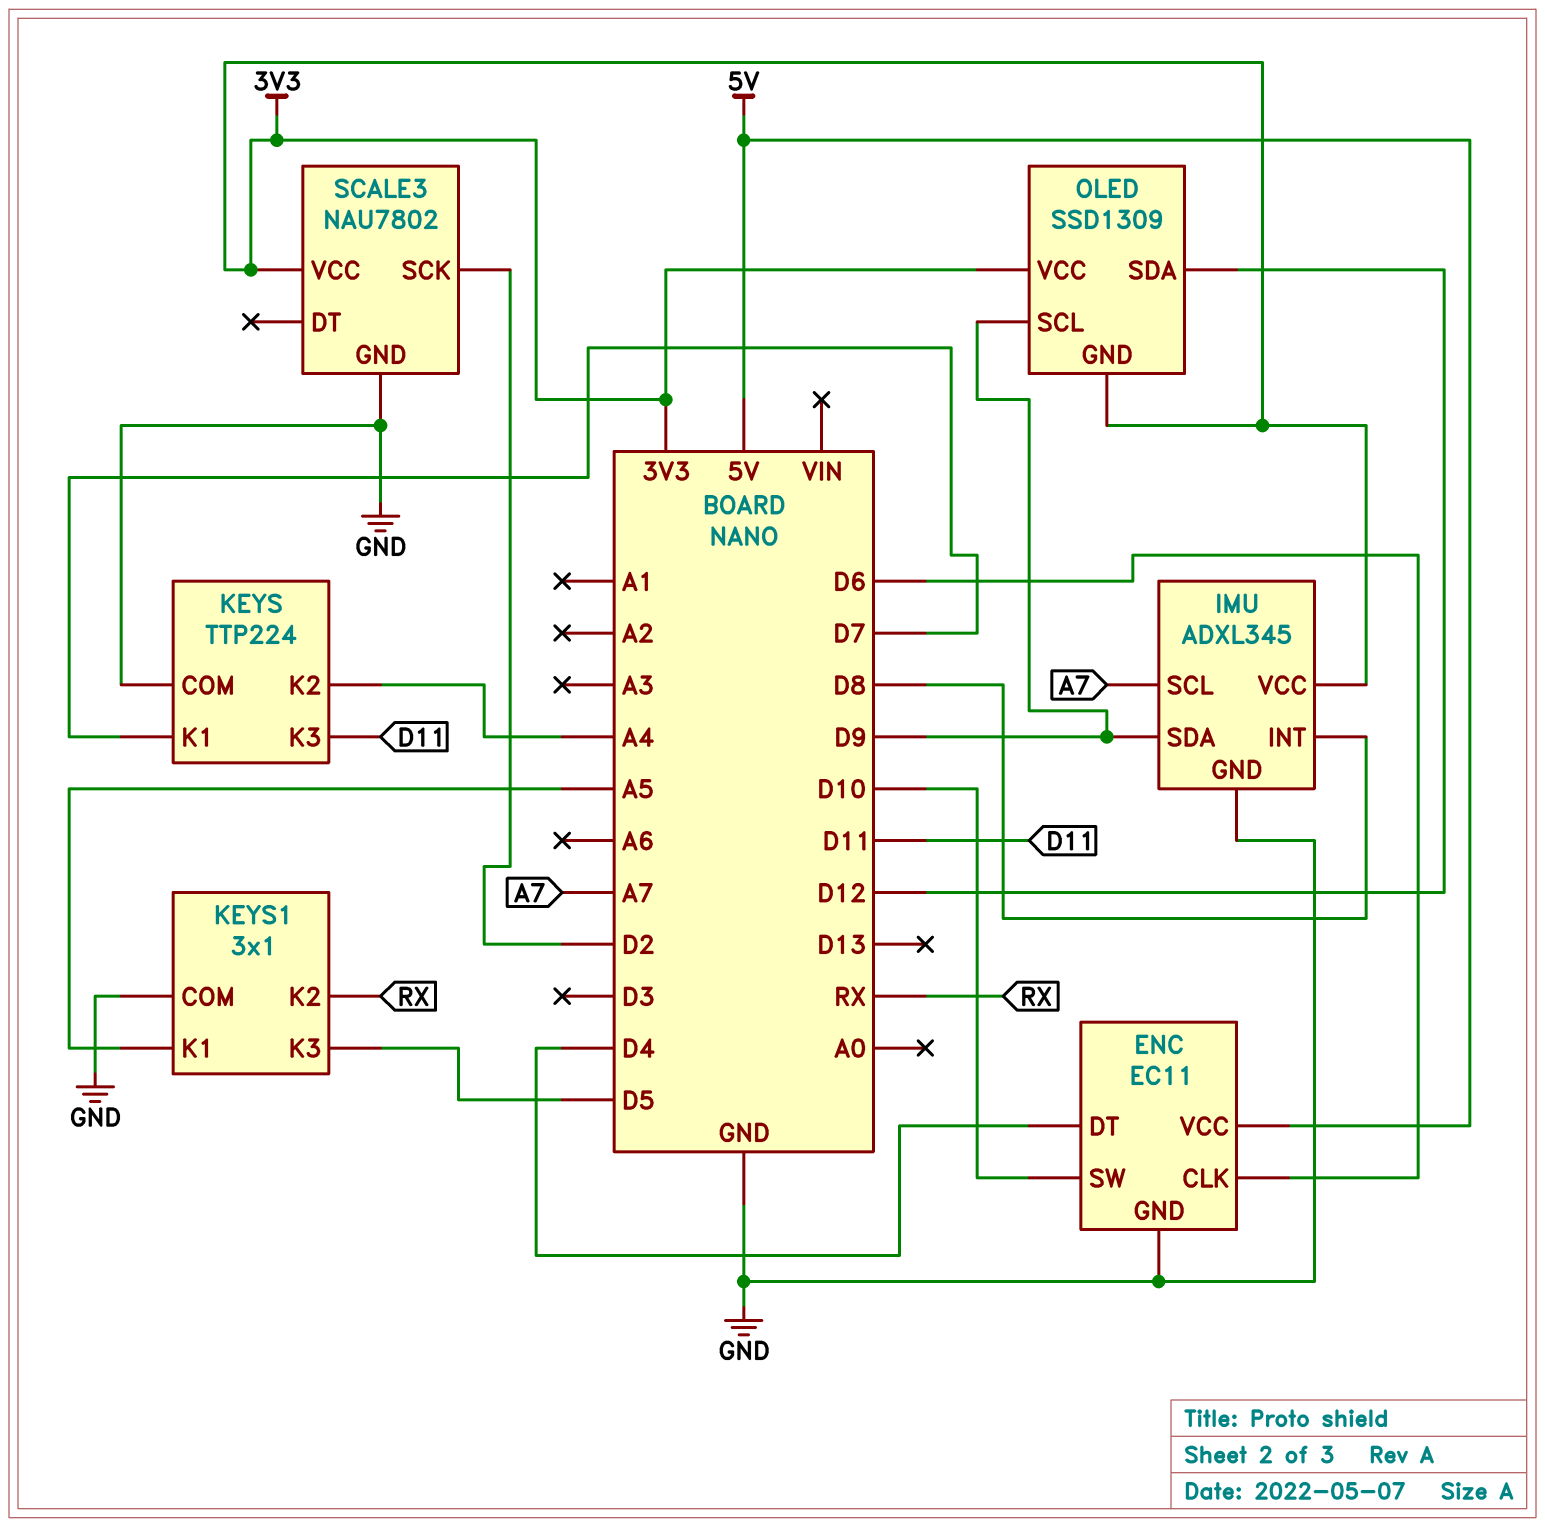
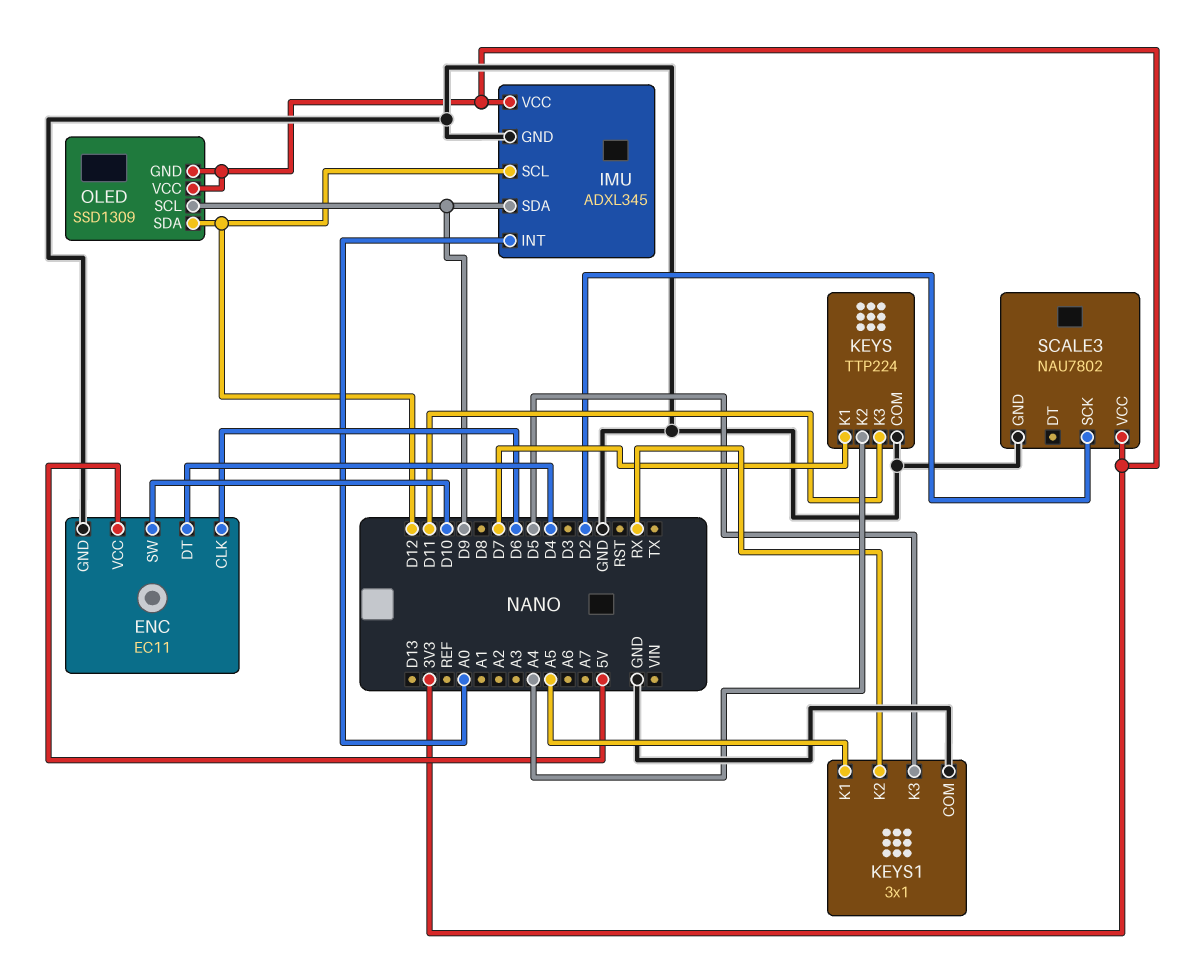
IMU pin INT: D8 -> A0
IMU pin SCL: A7 -> D12

